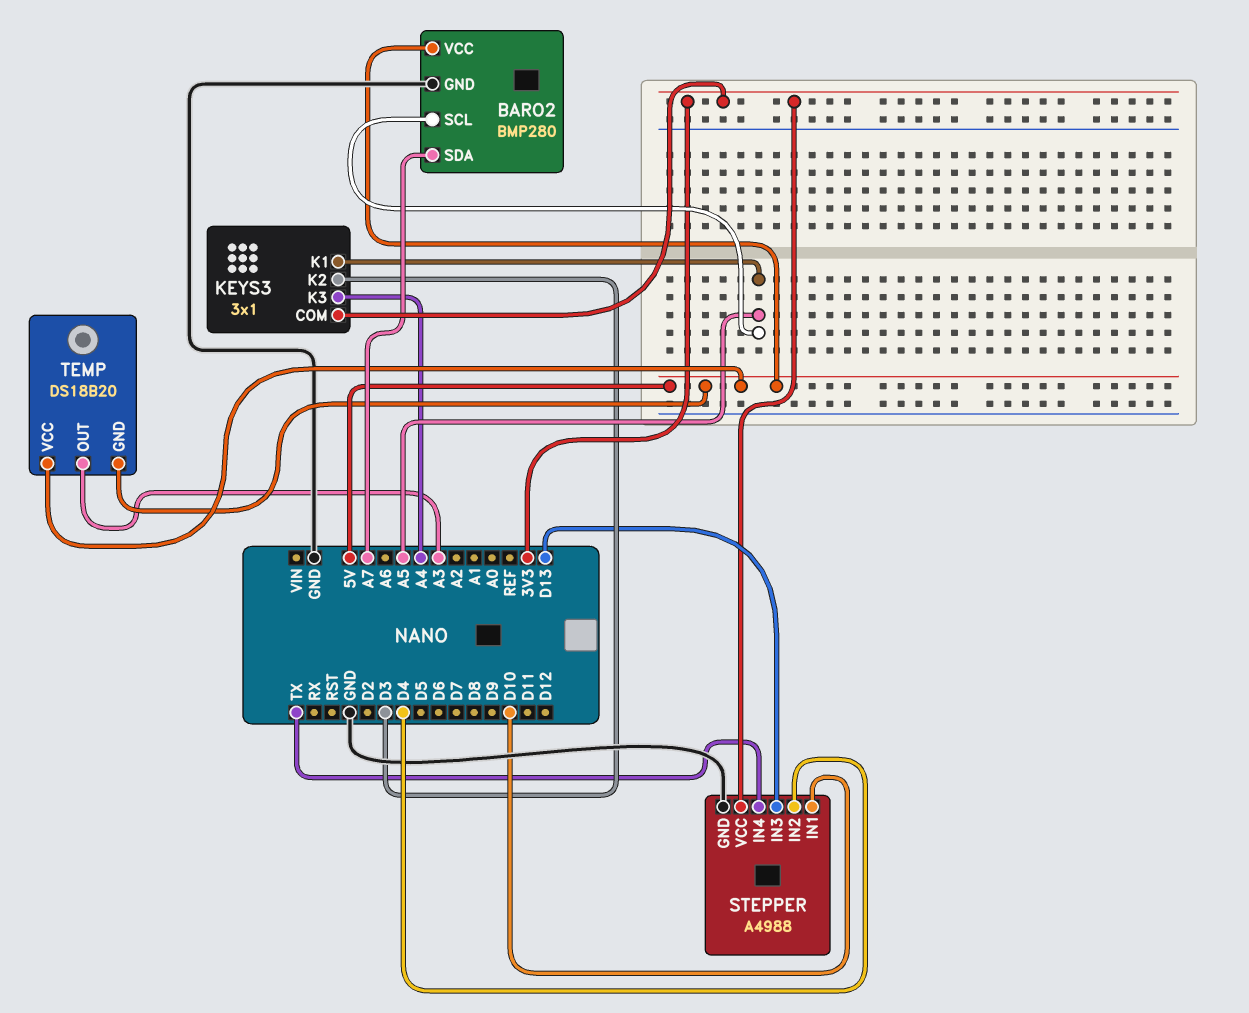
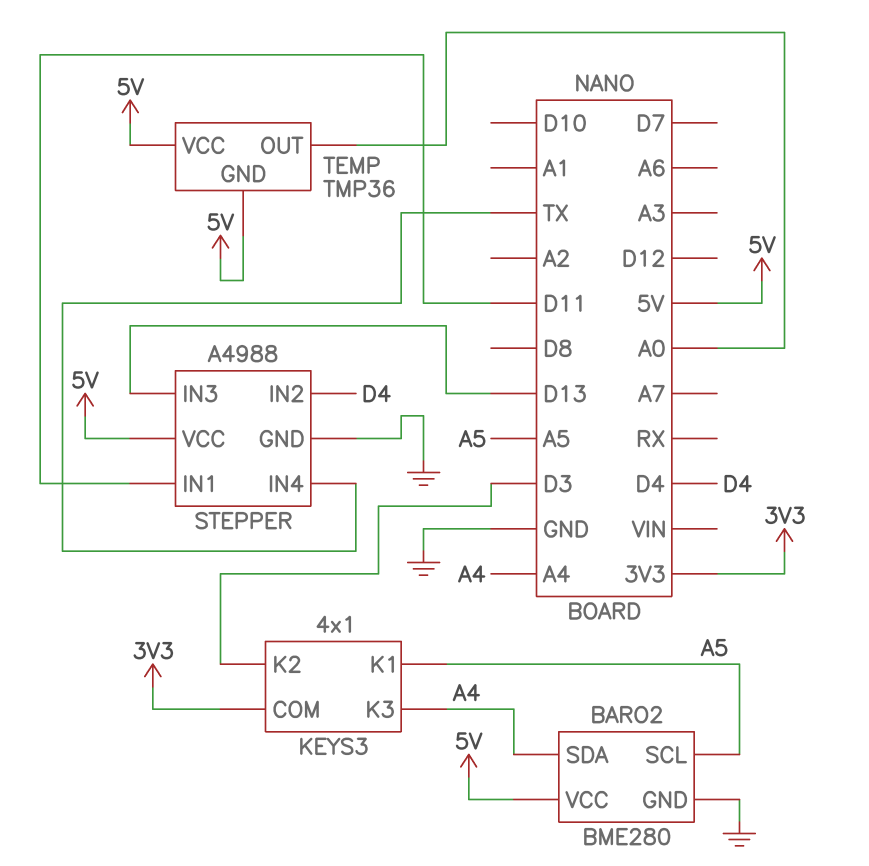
BARO2: BMP280 -> BME280
BARO2 pin SDA: A7 -> A4
KEYS3: 3x1 -> 4x1
STEPPER pin IN1: D10 -> D11
STEPPER pin VCC: 3V3 -> 5V
TEMP: DS18B20 -> TMP36
TEMP pin OUT: A3 -> A0

